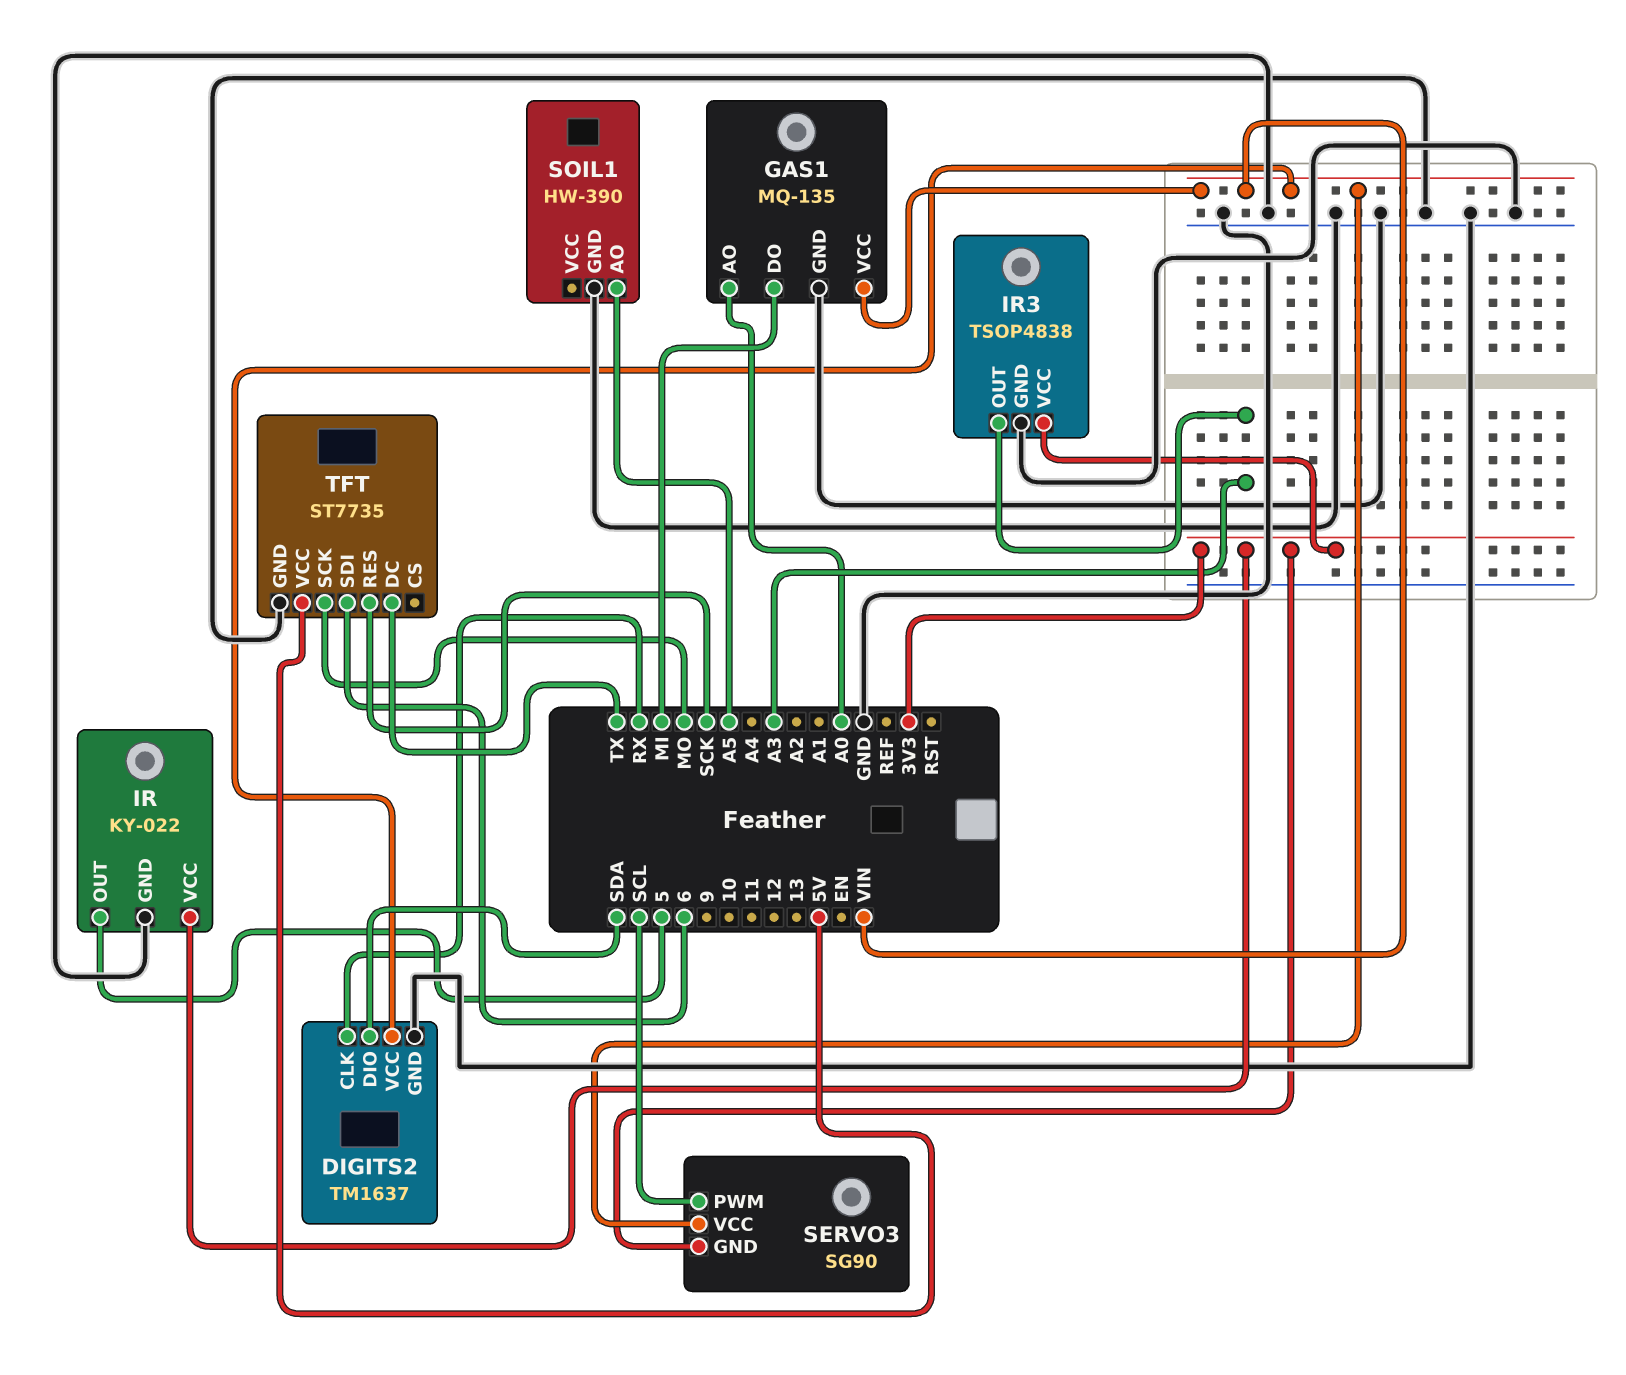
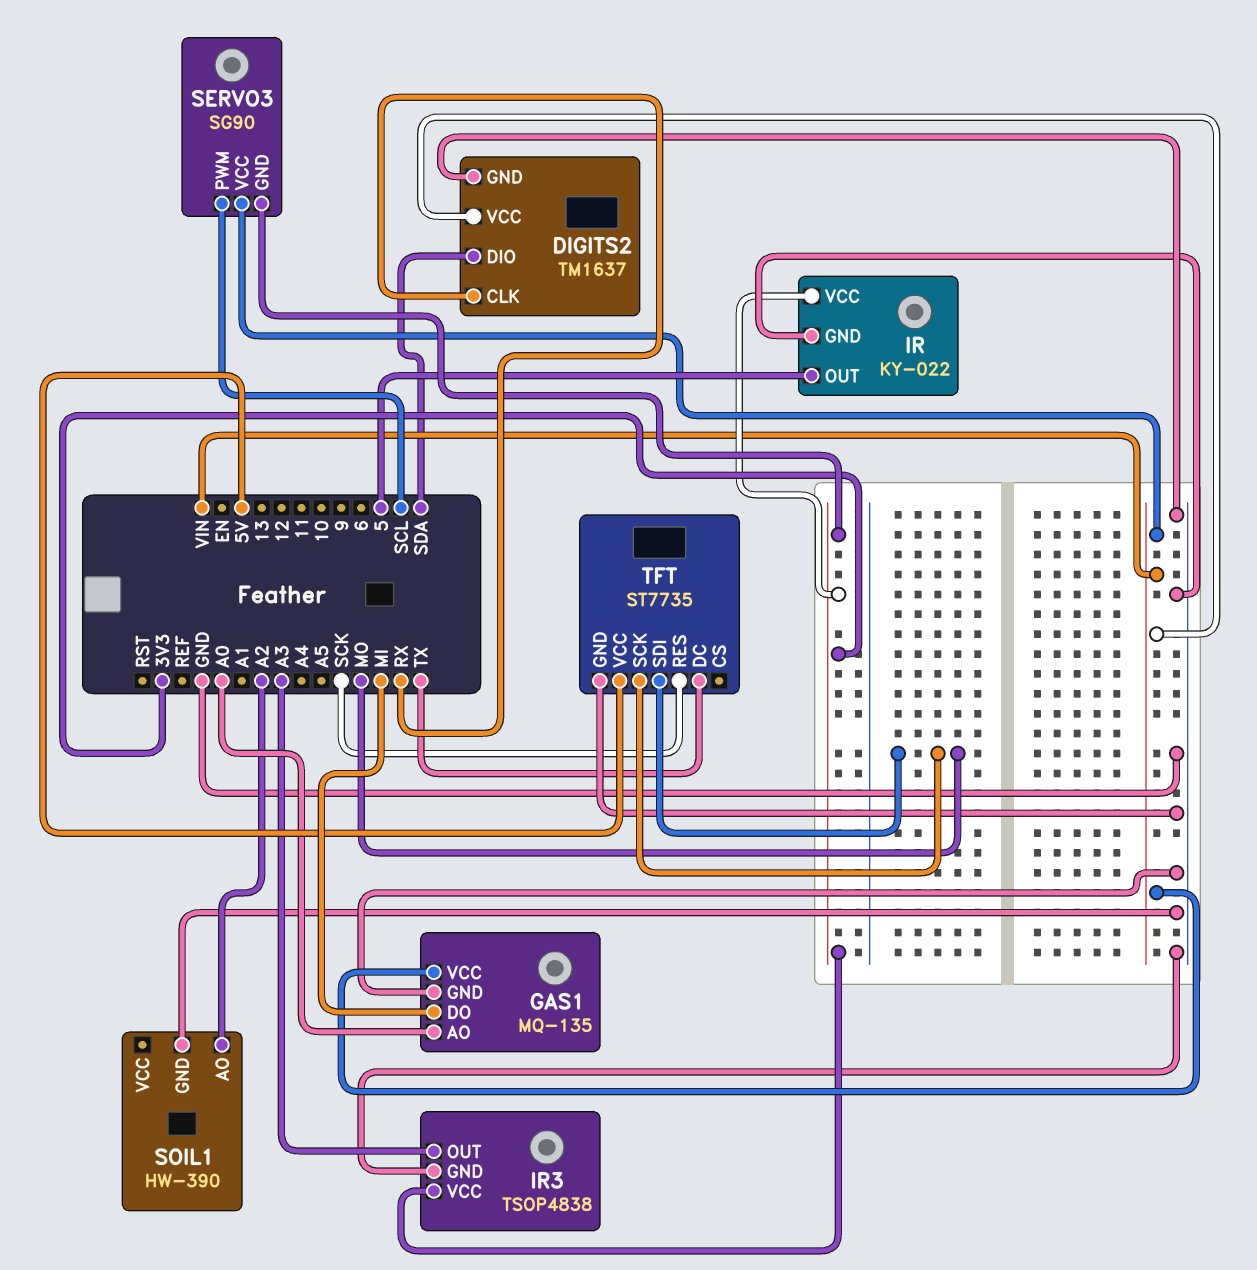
SOIL1 pin AO: A5 -> A2
TFT pin SDI: 6 -> MO

